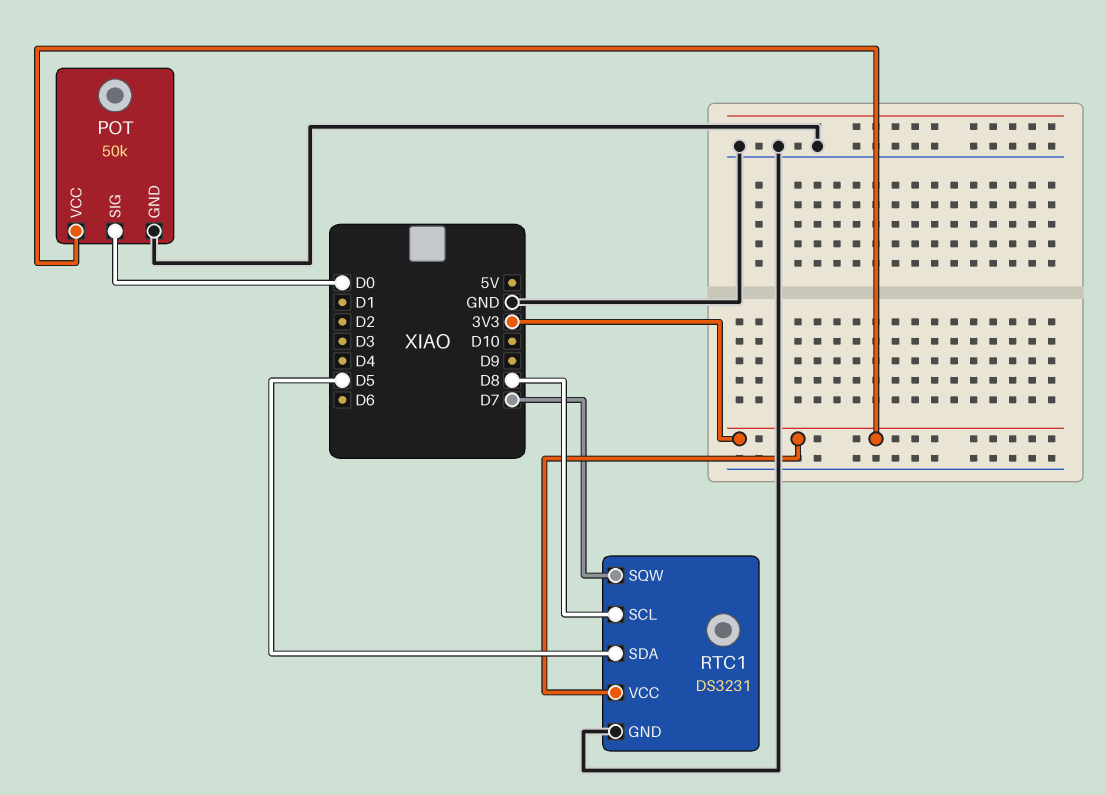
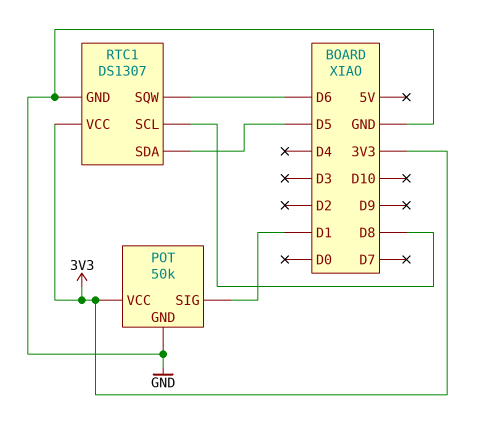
POT pin SIG: D0 -> D1
RTC1: DS3231 -> DS1307
RTC1 pin SQW: D7 -> D6

